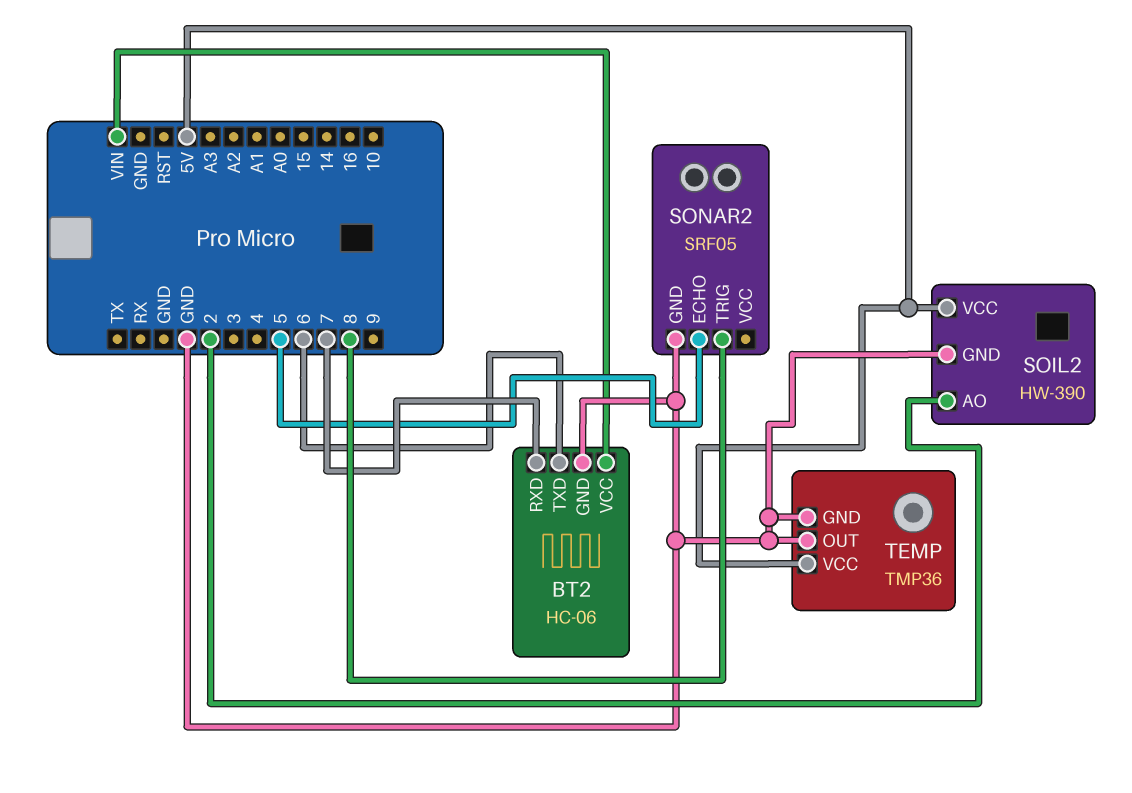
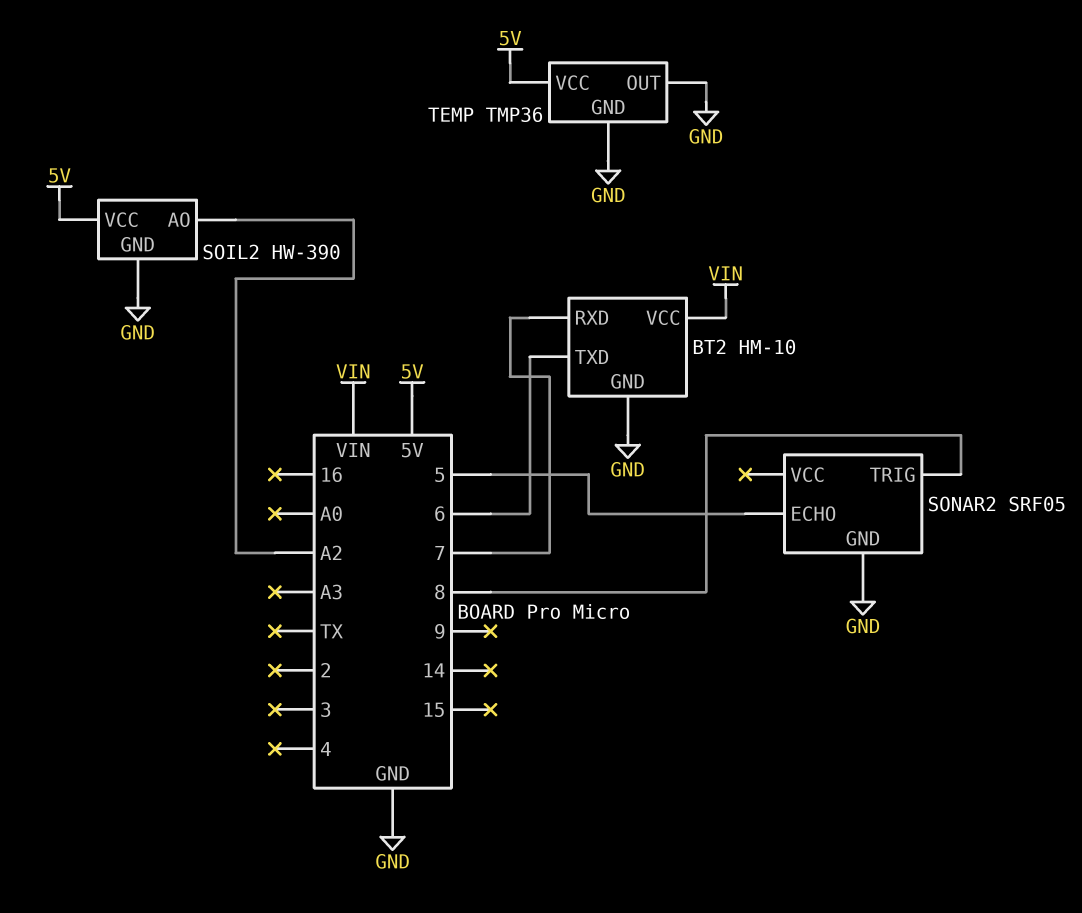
BT2: HC-06 -> HM-10
SOIL2 pin AO: 2 -> A2

